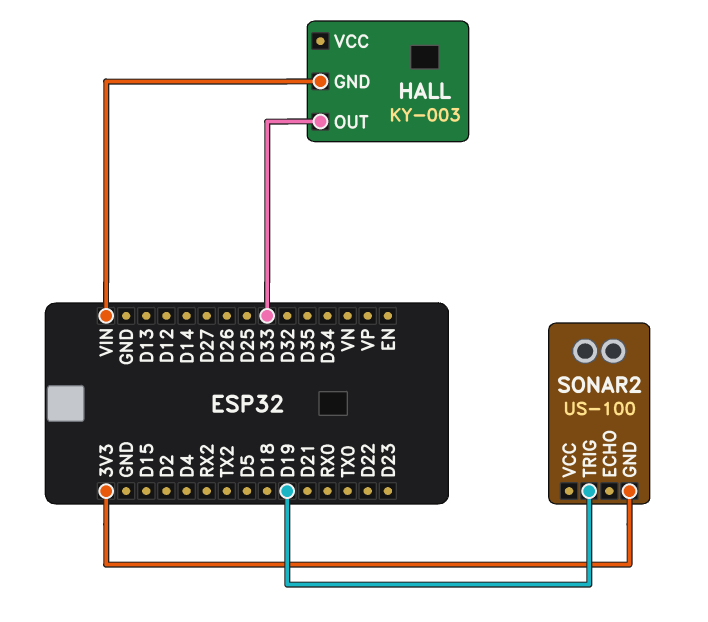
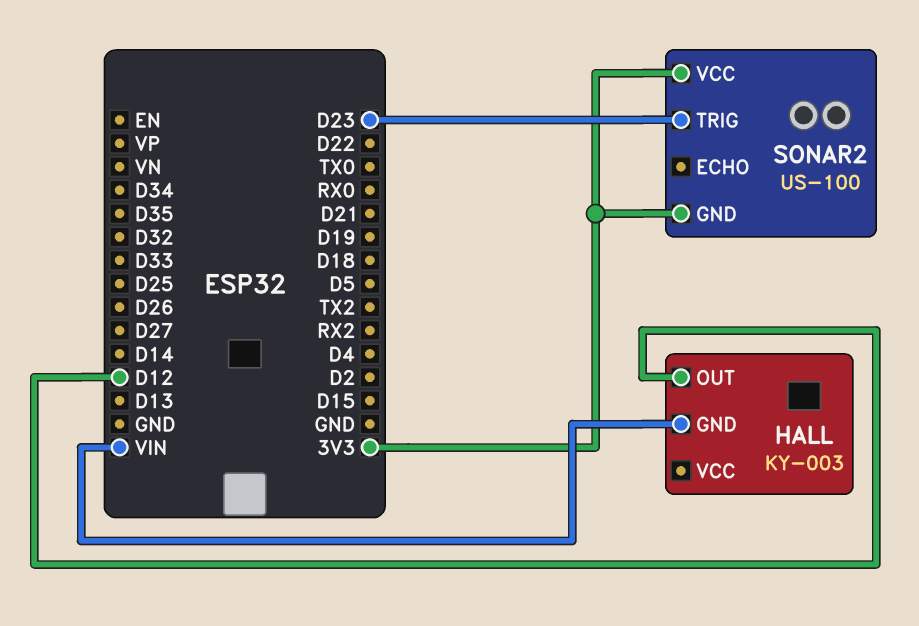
HALL pin OUT: D33 -> D12
SONAR2 pin TRIG: D19 -> D23
SONAR2 pin VCC: none -> 3V3

